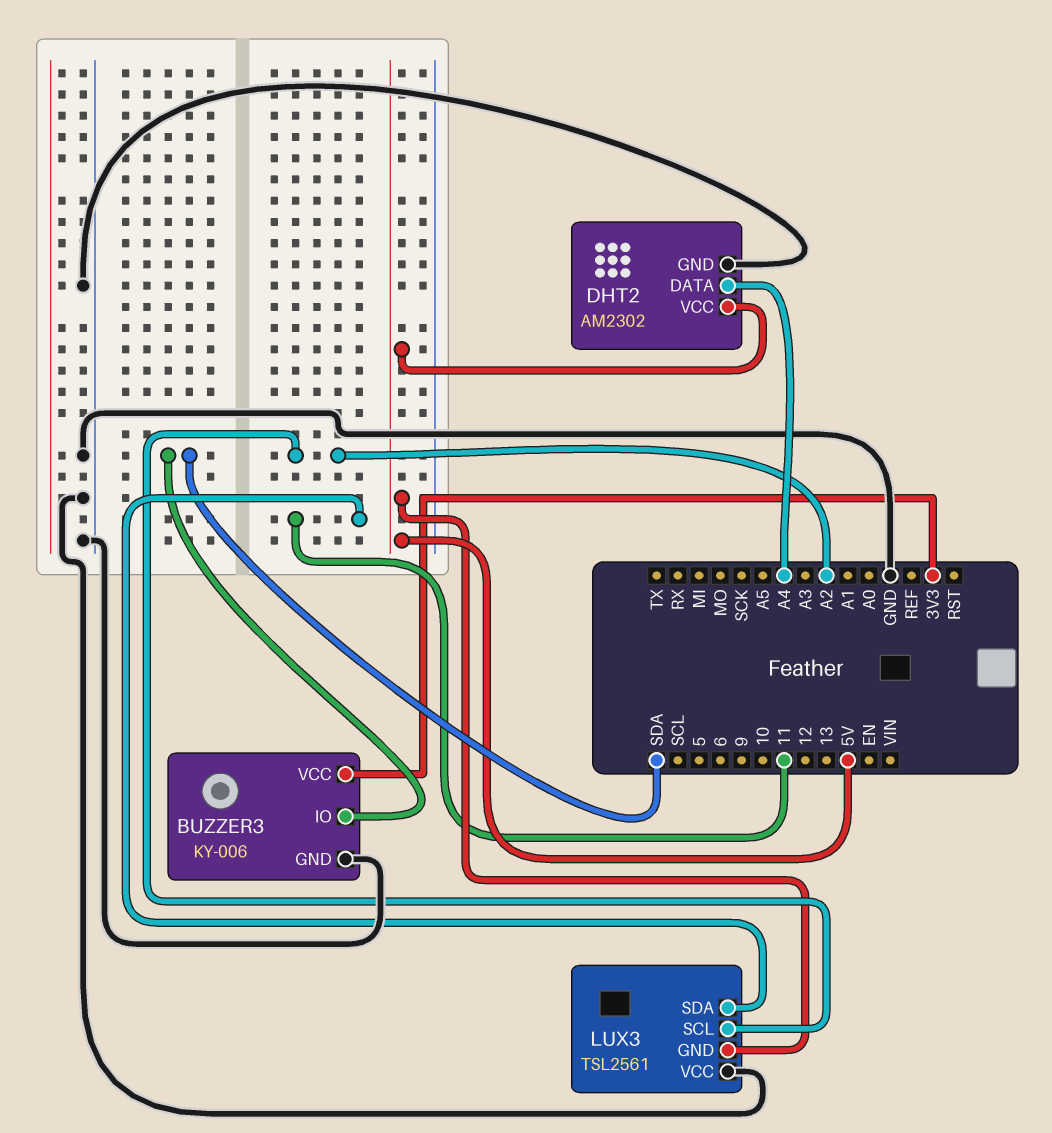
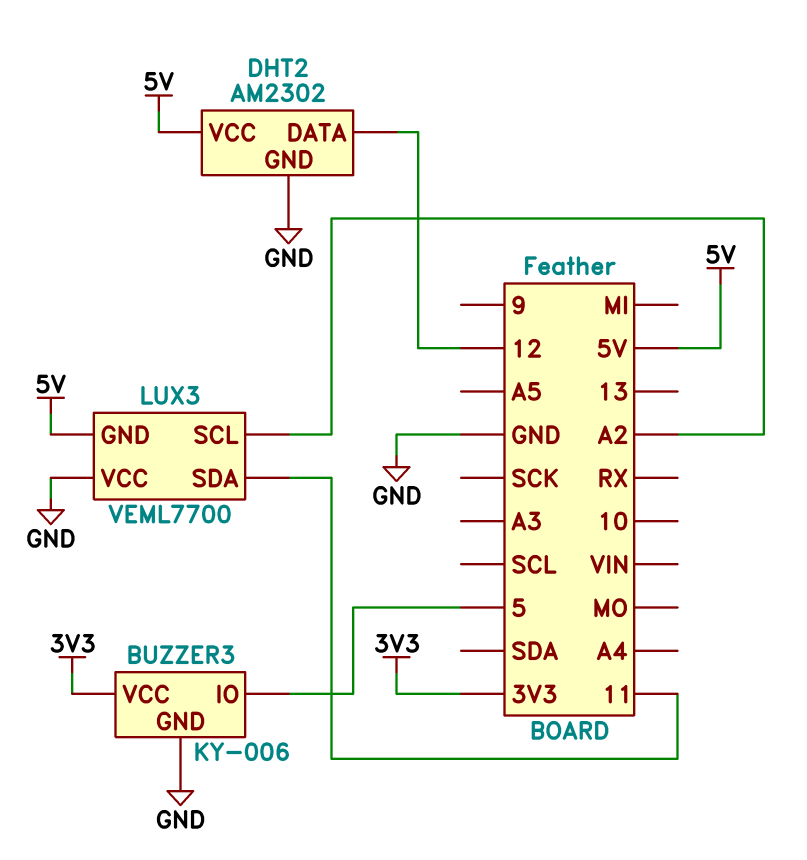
BUZZER3 pin IO: SDA -> 5
DHT2 pin DATA: A4 -> 12
LUX3: TSL2561 -> VEML7700

